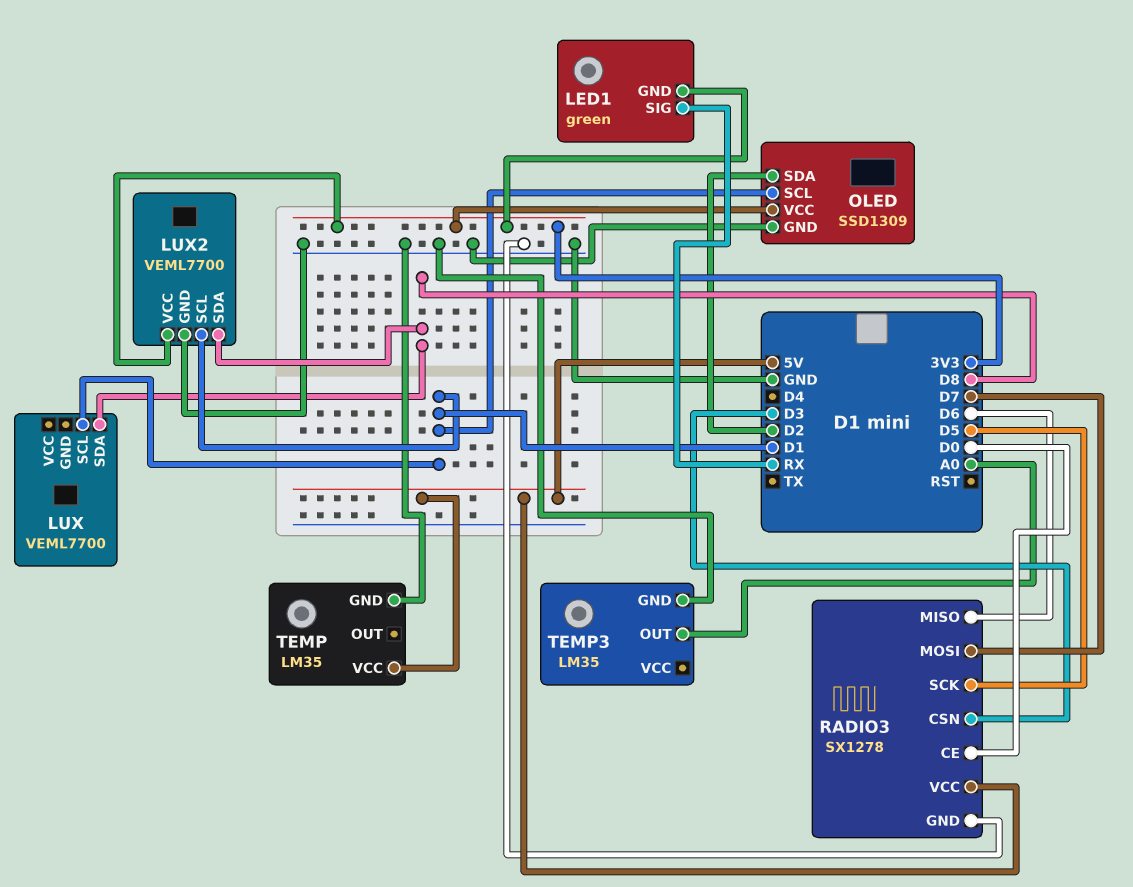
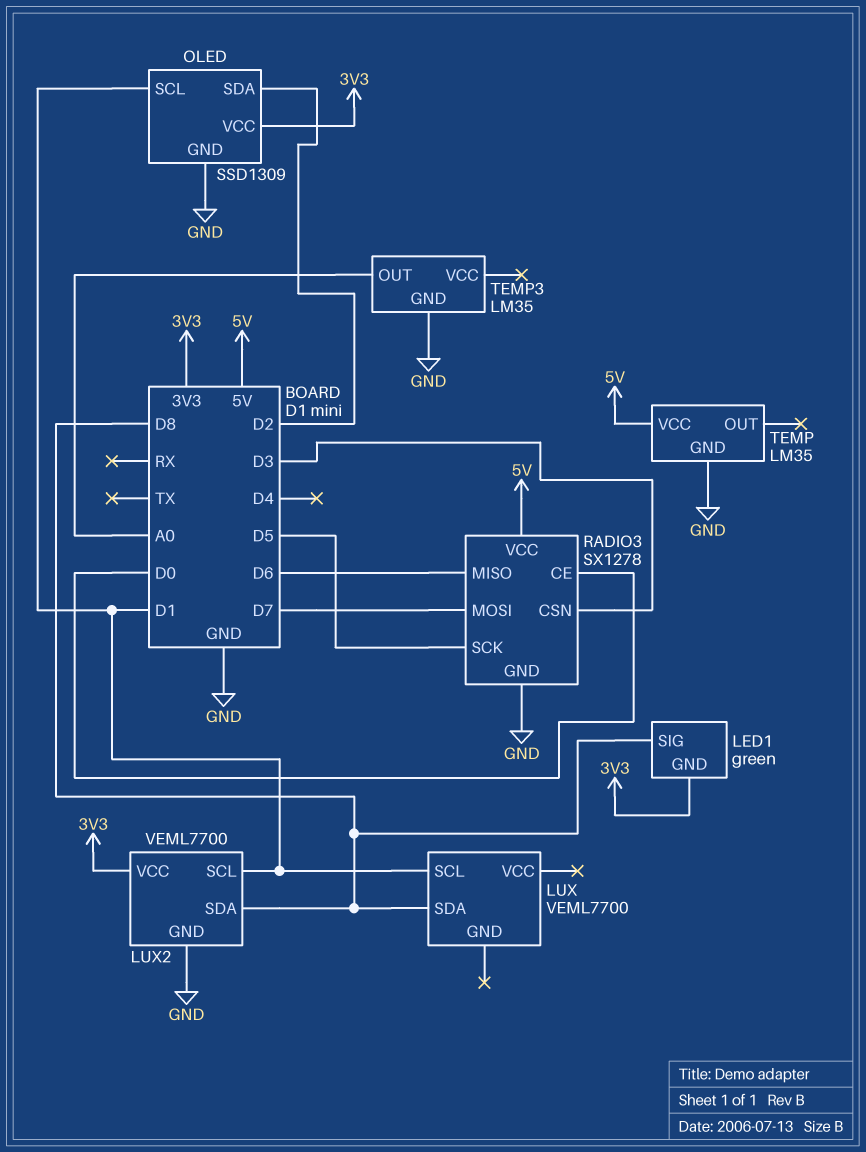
LED1 pin SIG: RX -> D8

